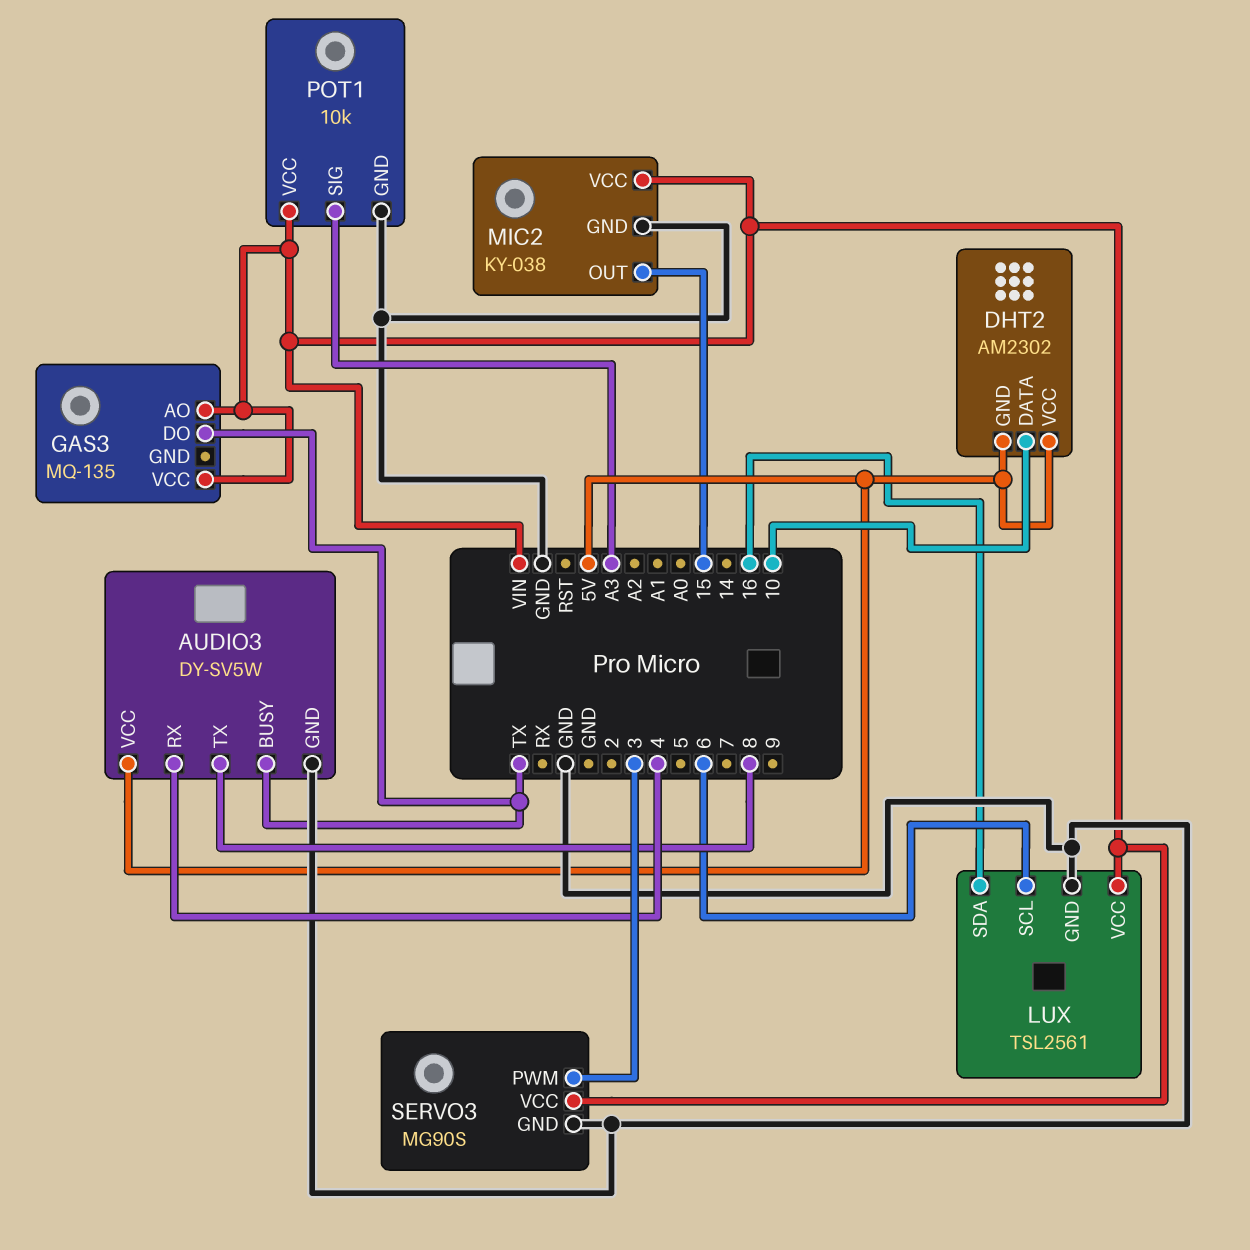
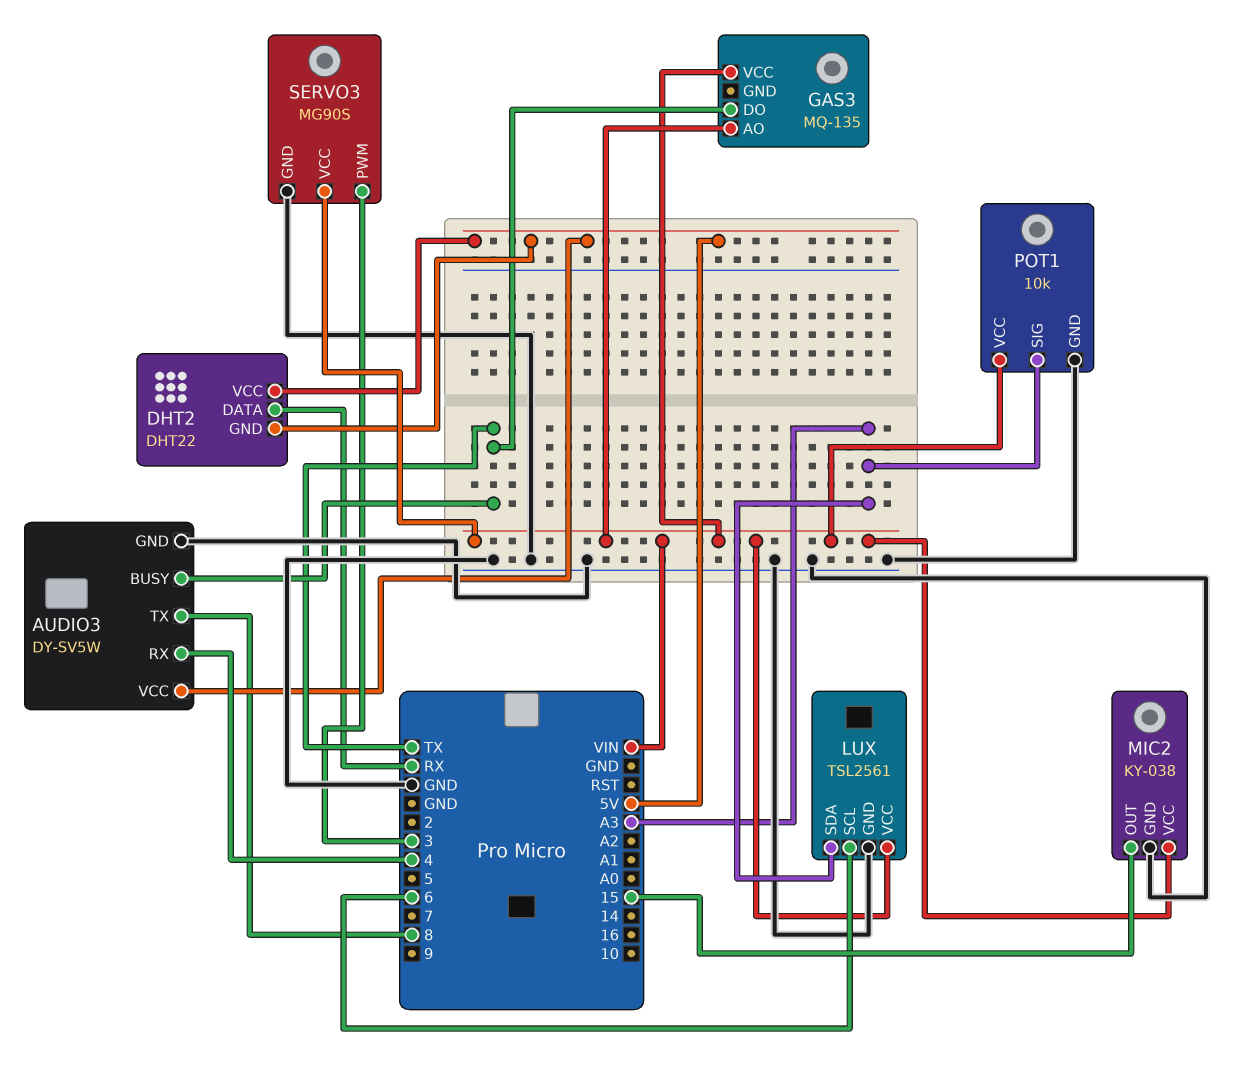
DHT2: AM2302 -> DHT22
DHT2 pin DATA: 10 -> RX
LUX pin SDA: 16 -> A3

